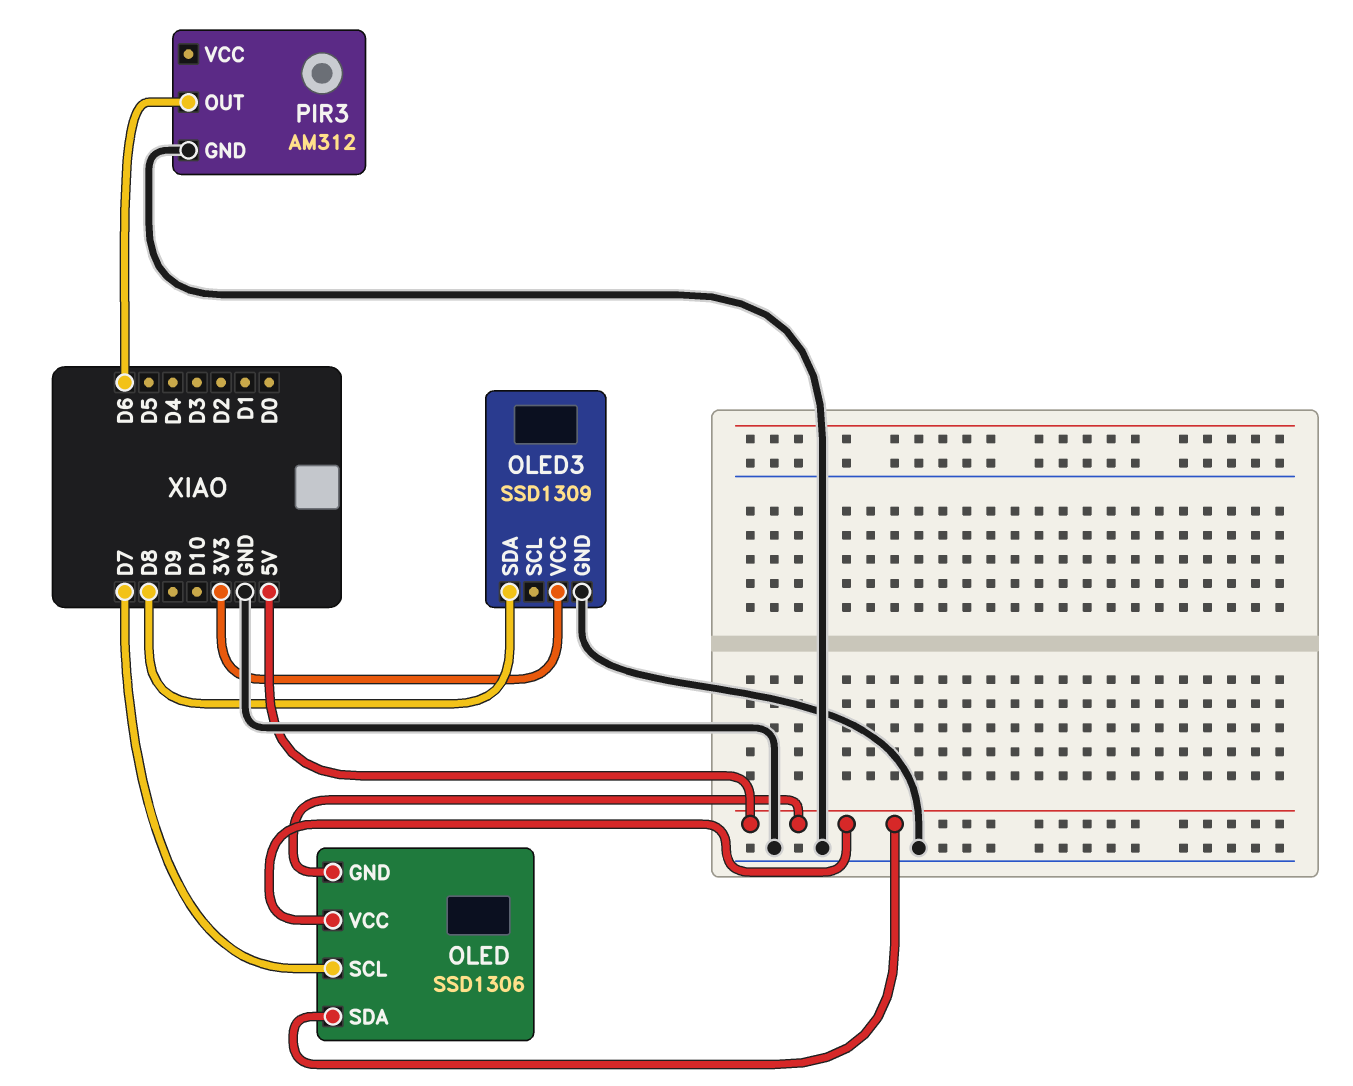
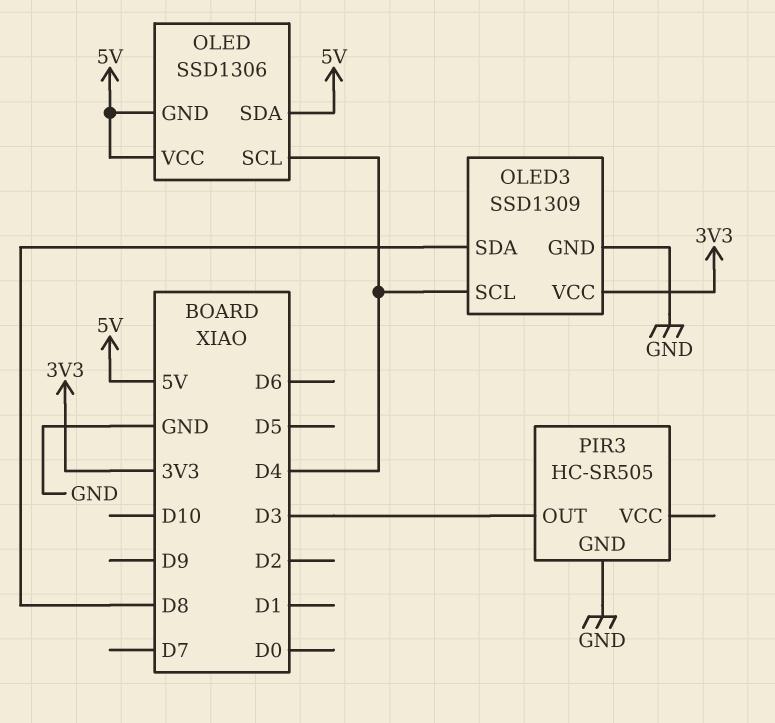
OLED pin SCL: D7 -> D4
OLED3 pin SCL: none -> D4
PIR3: AM312 -> HC-SR505
PIR3 pin OUT: D6 -> D3

